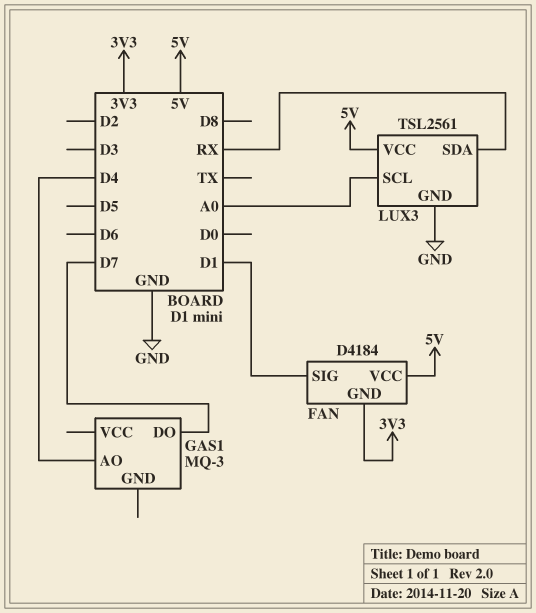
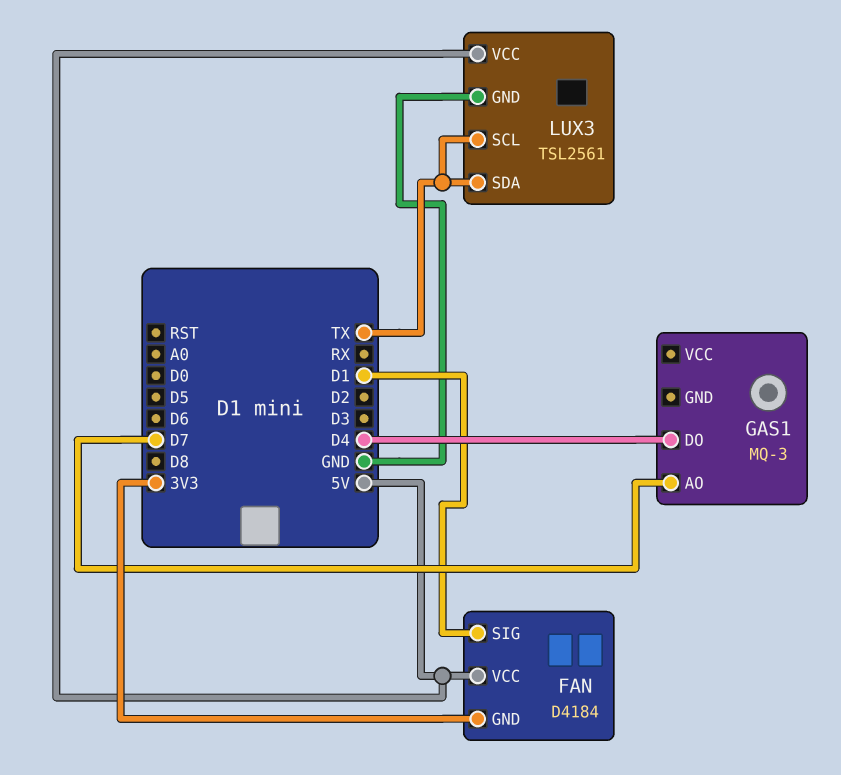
GAS1 pin AO: D4 -> D7
GAS1 pin DO: D7 -> D4
LUX3 pin SCL: A0 -> TX
LUX3 pin SDA: RX -> TX

